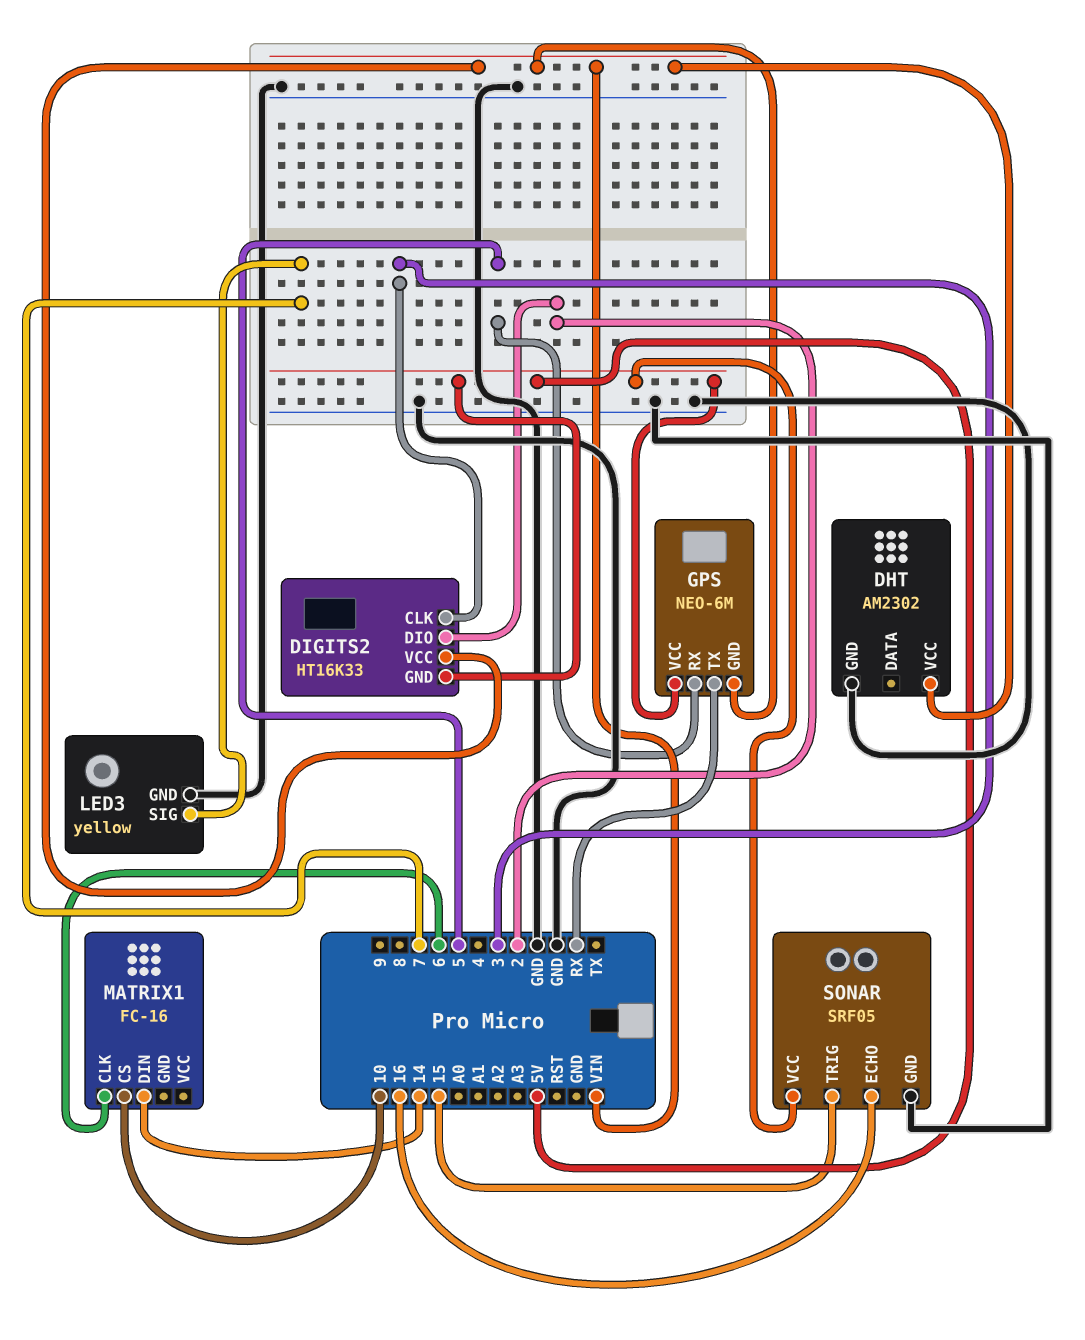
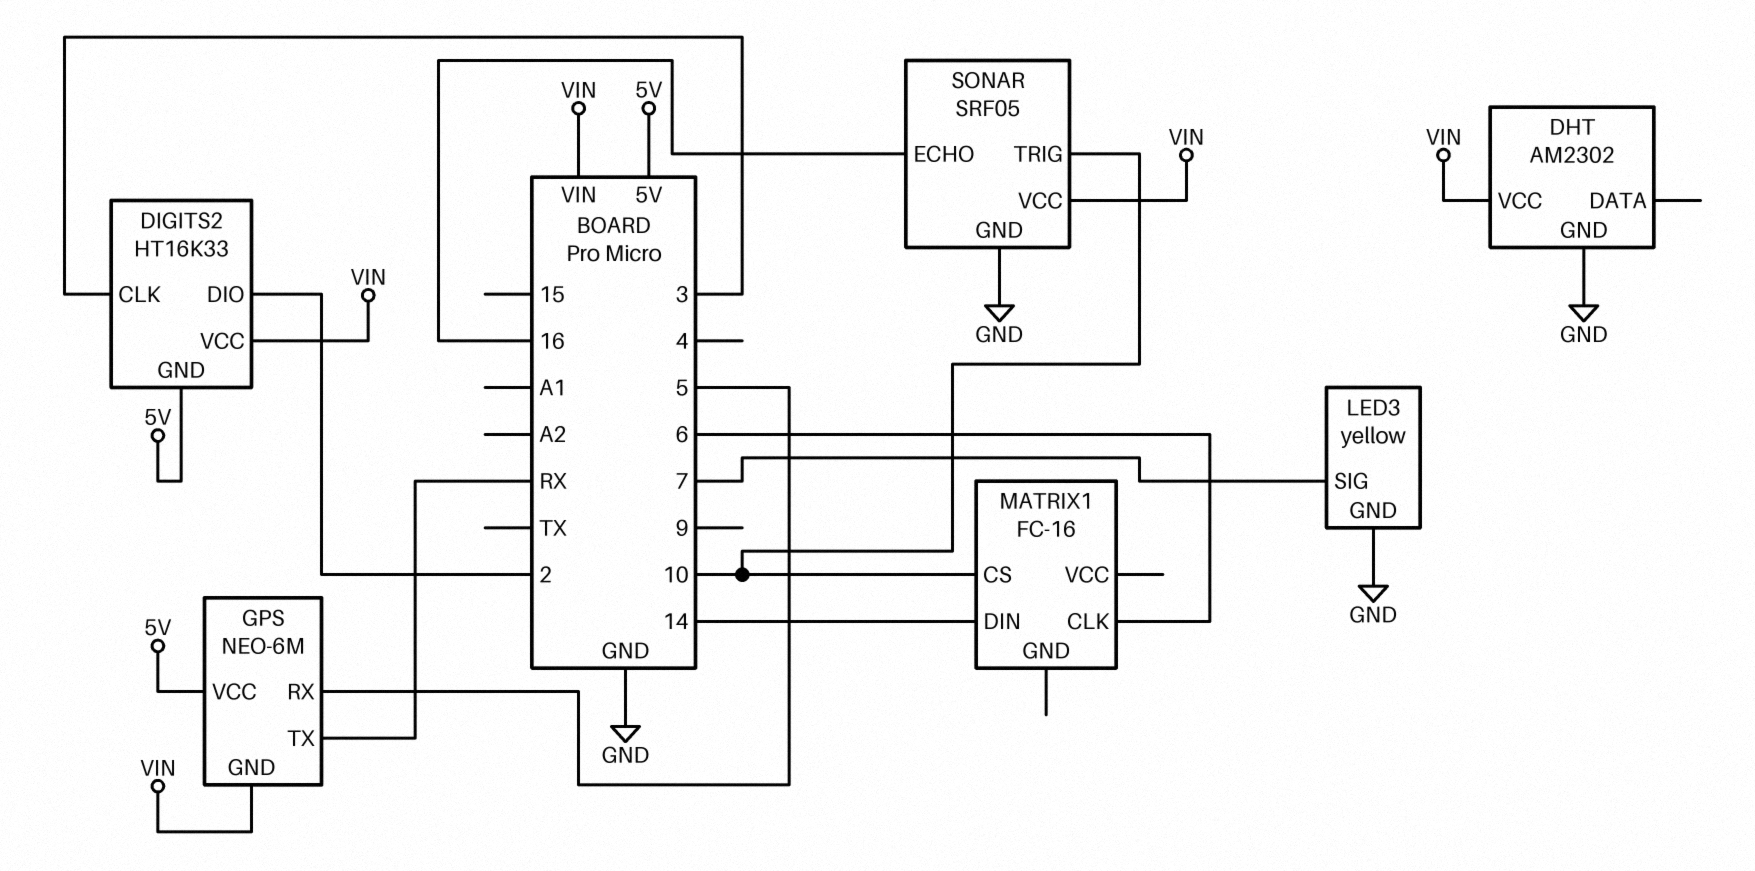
SONAR pin TRIG: 15 -> 10
SONAR pin VCC: 5V -> VIN

